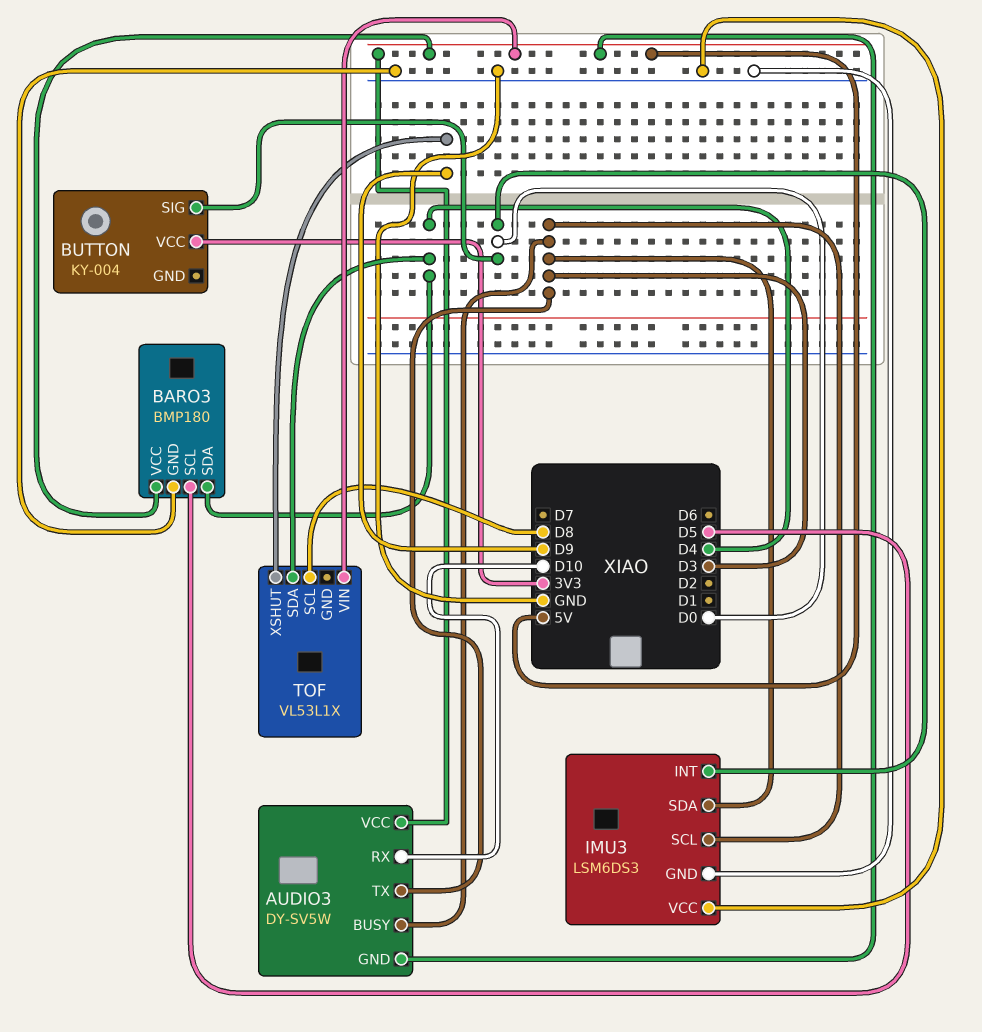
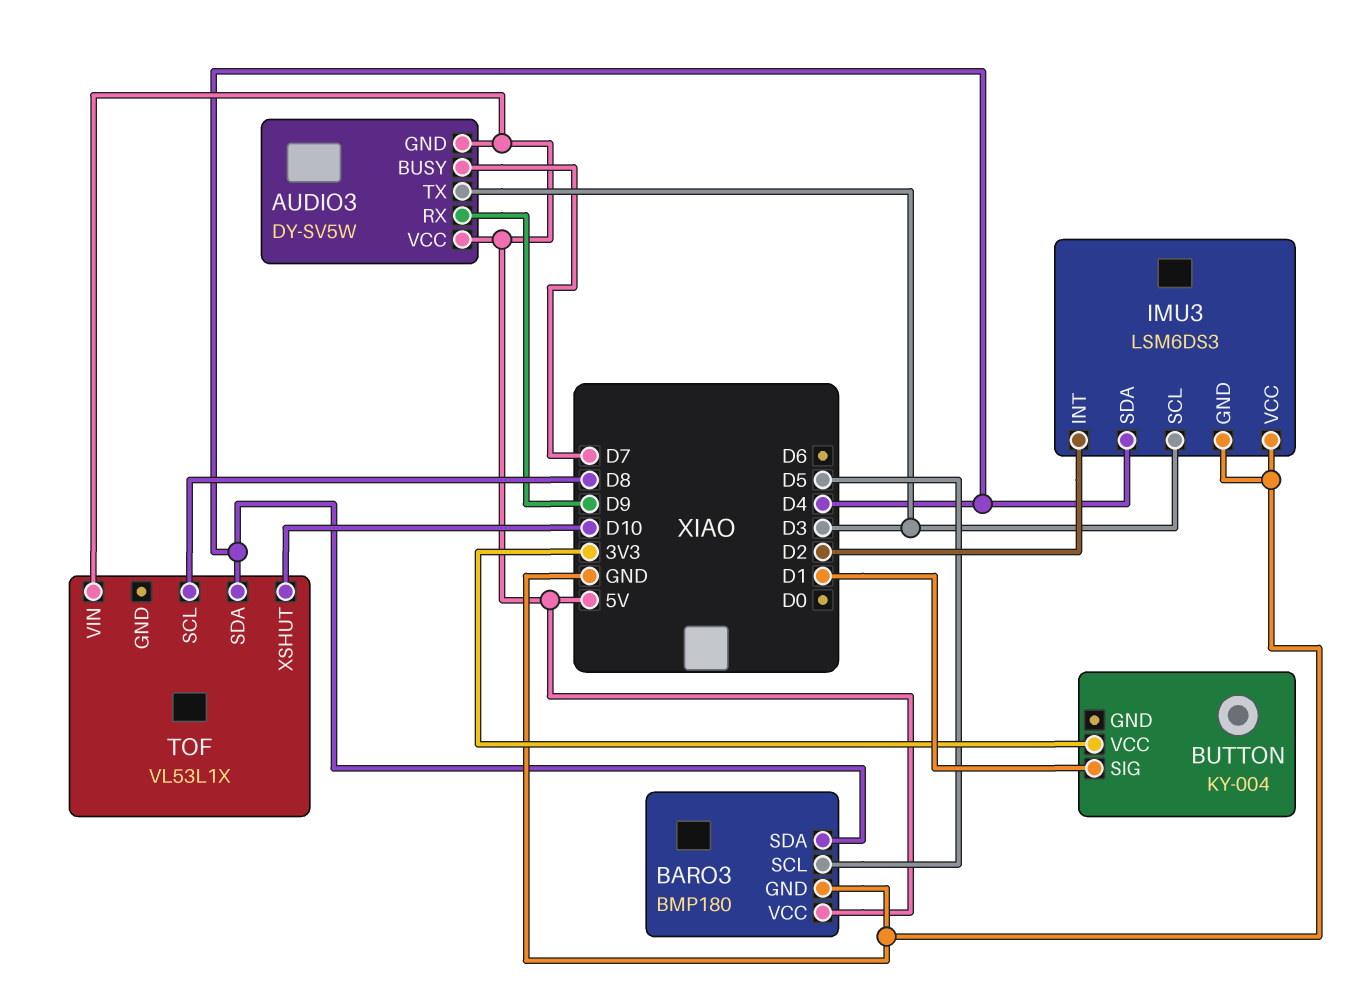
AUDIO3 pin BUSY: D3 -> D7
AUDIO3 pin RX: D10 -> D9
BUTTON pin SIG: D0 -> D1
IMU3 pin INT: D0 -> D2
IMU3 pin SDA: D3 -> D4
TOF pin XSHUT: D9 -> D10

